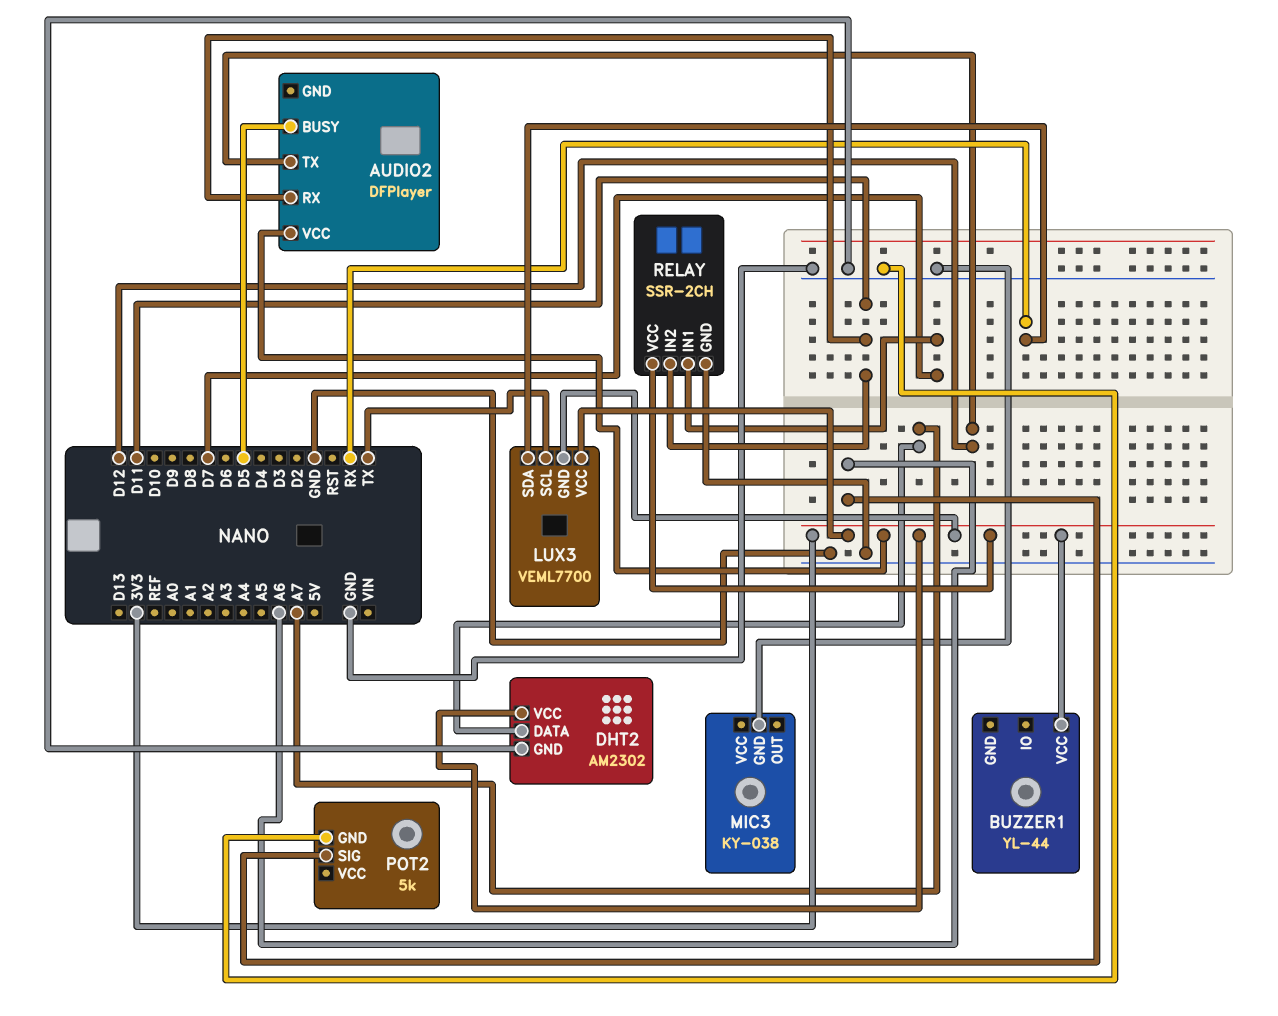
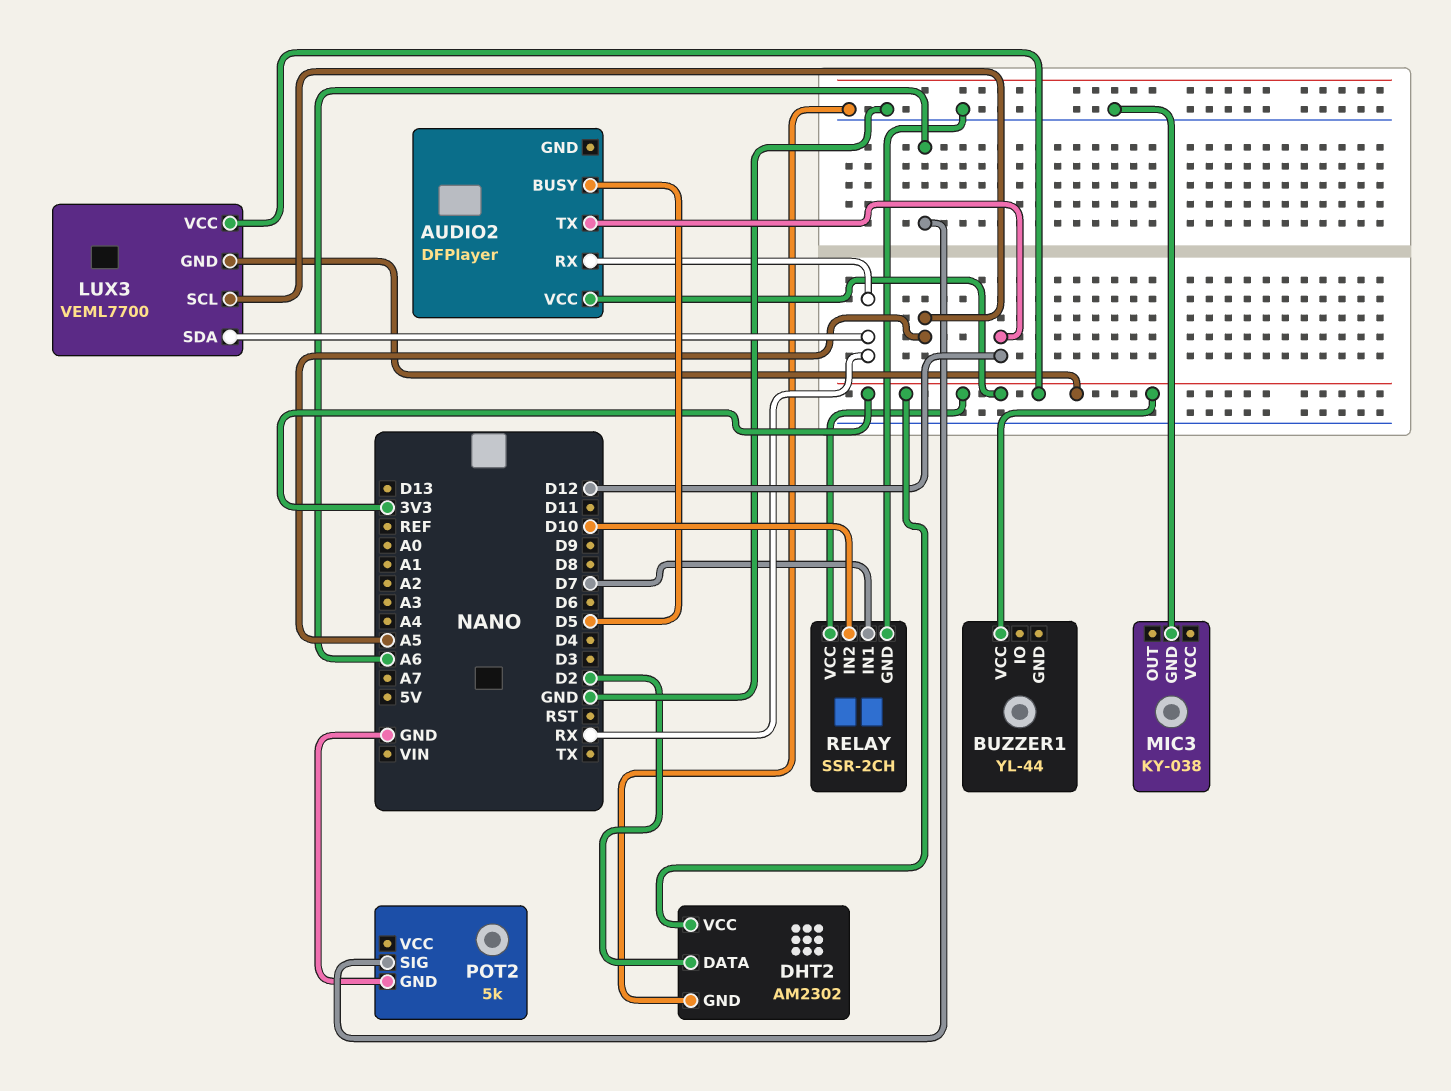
AUDIO2 pin RX: D11 -> RX
DHT2 pin DATA: A7 -> D2
LUX3 pin SCL: TX -> A5
RELAY pin IN2: D11 -> D10

